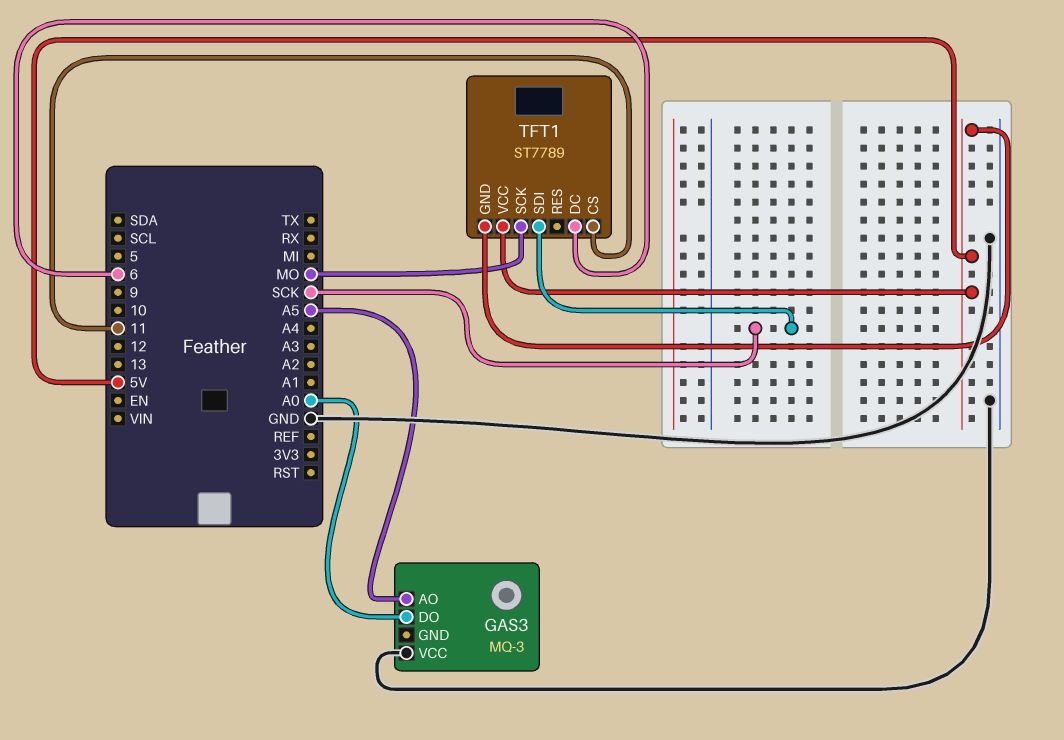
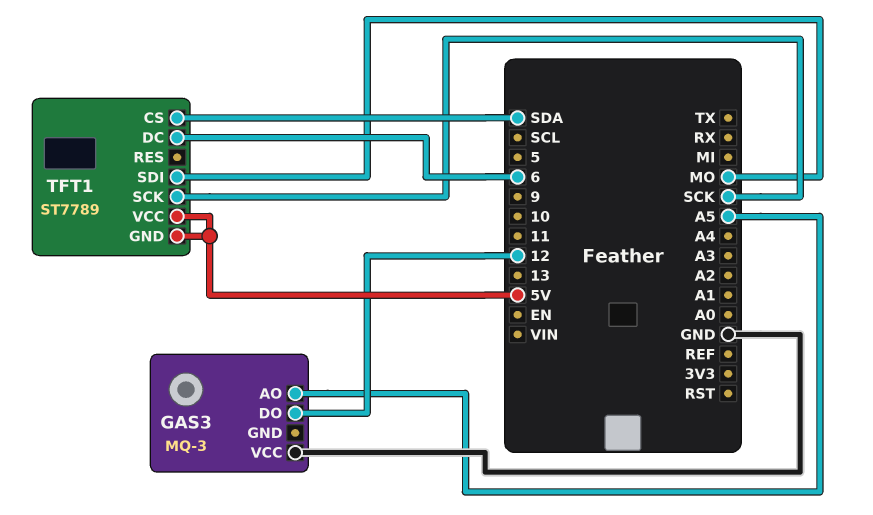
GAS3 pin DO: A0 -> 12
TFT1 pin CS: 11 -> SDA
TFT1 pin SCK: MO -> SCK
TFT1 pin SDI: SCK -> MO

